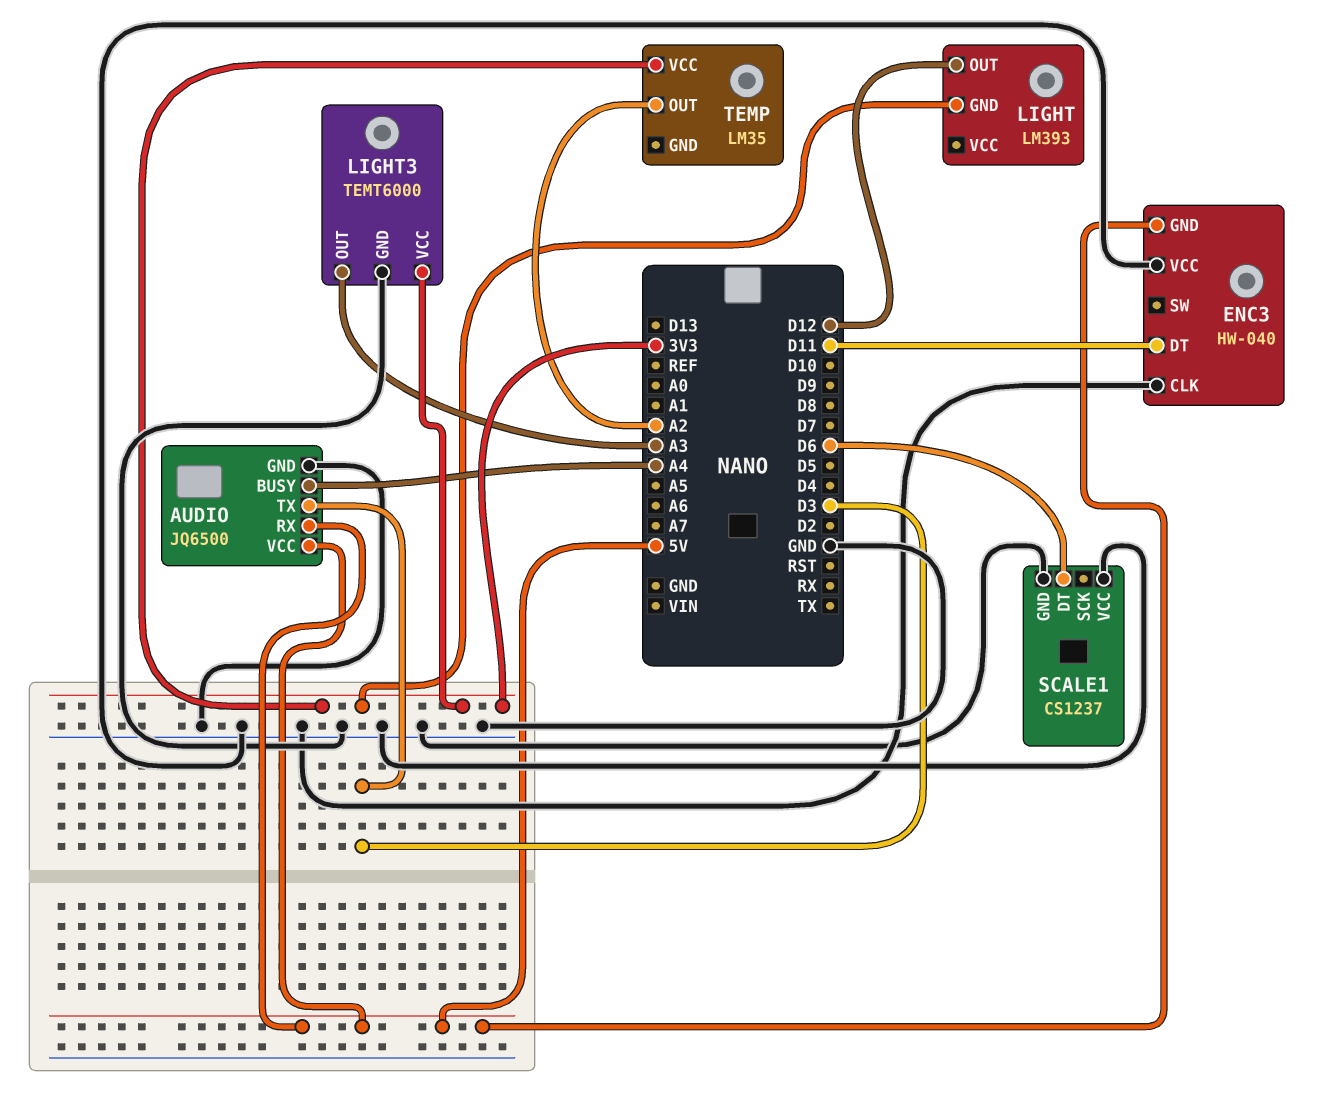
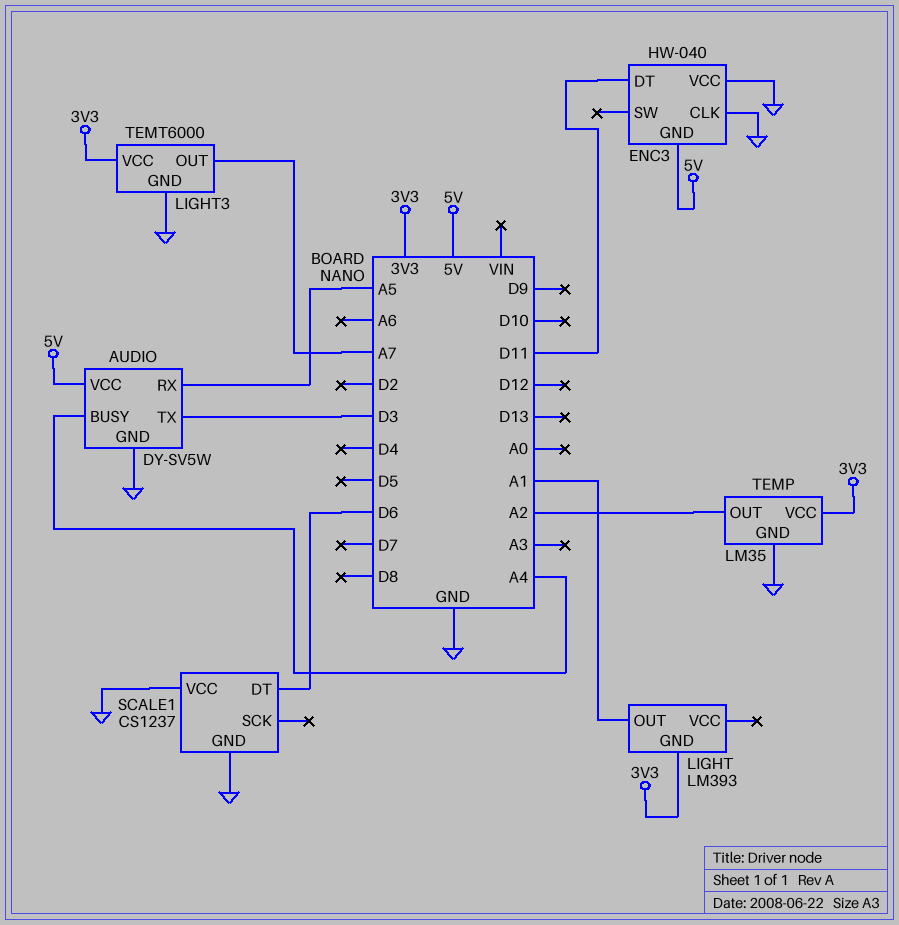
AUDIO: JQ6500 -> DY-SV5W
AUDIO pin RX: 5V -> A5
LIGHT pin OUT: D12 -> A1
LIGHT3 pin OUT: A3 -> A7
TEMP pin GND: none -> GND

